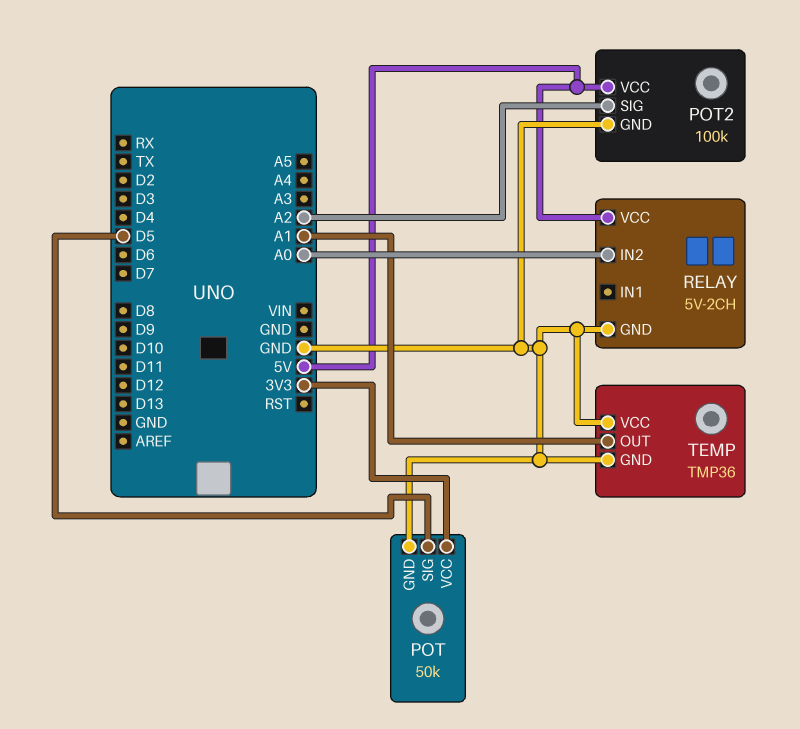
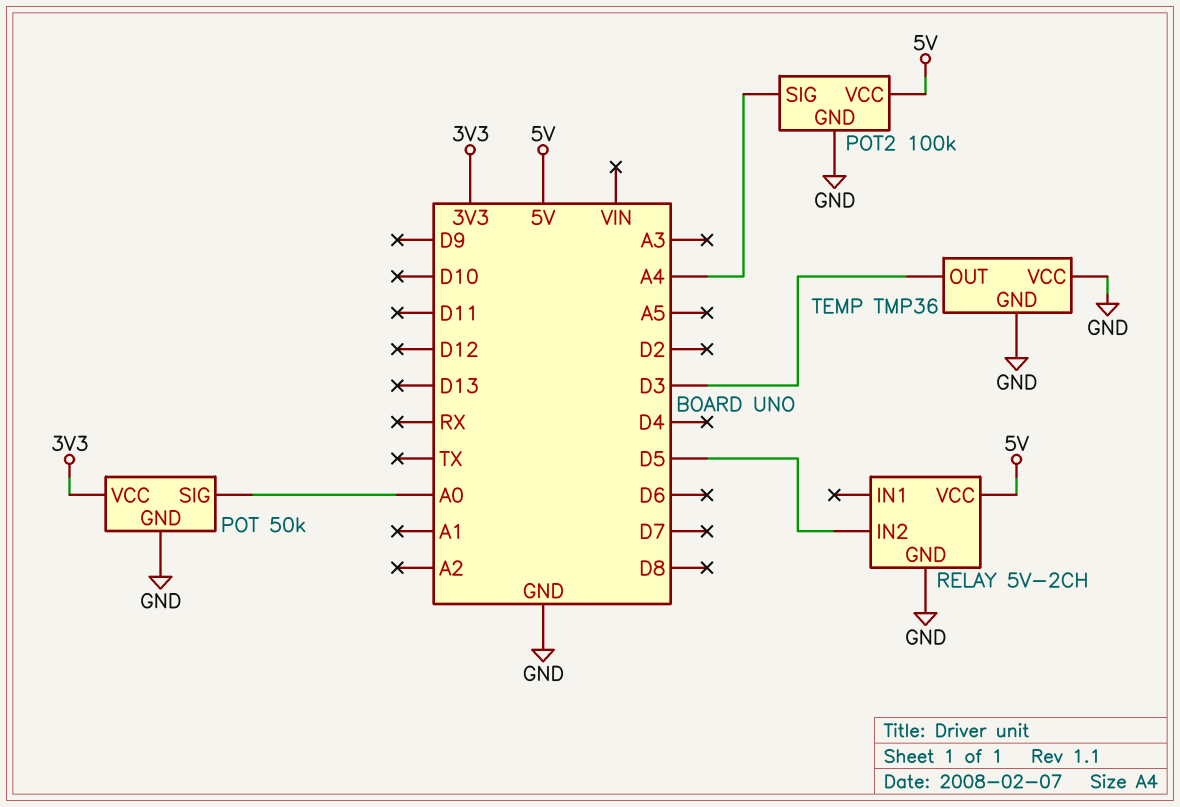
POT pin SIG: D5 -> A0
POT2 pin SIG: A2 -> A4
RELAY pin IN2: A0 -> D5
TEMP pin OUT: A1 -> D3

